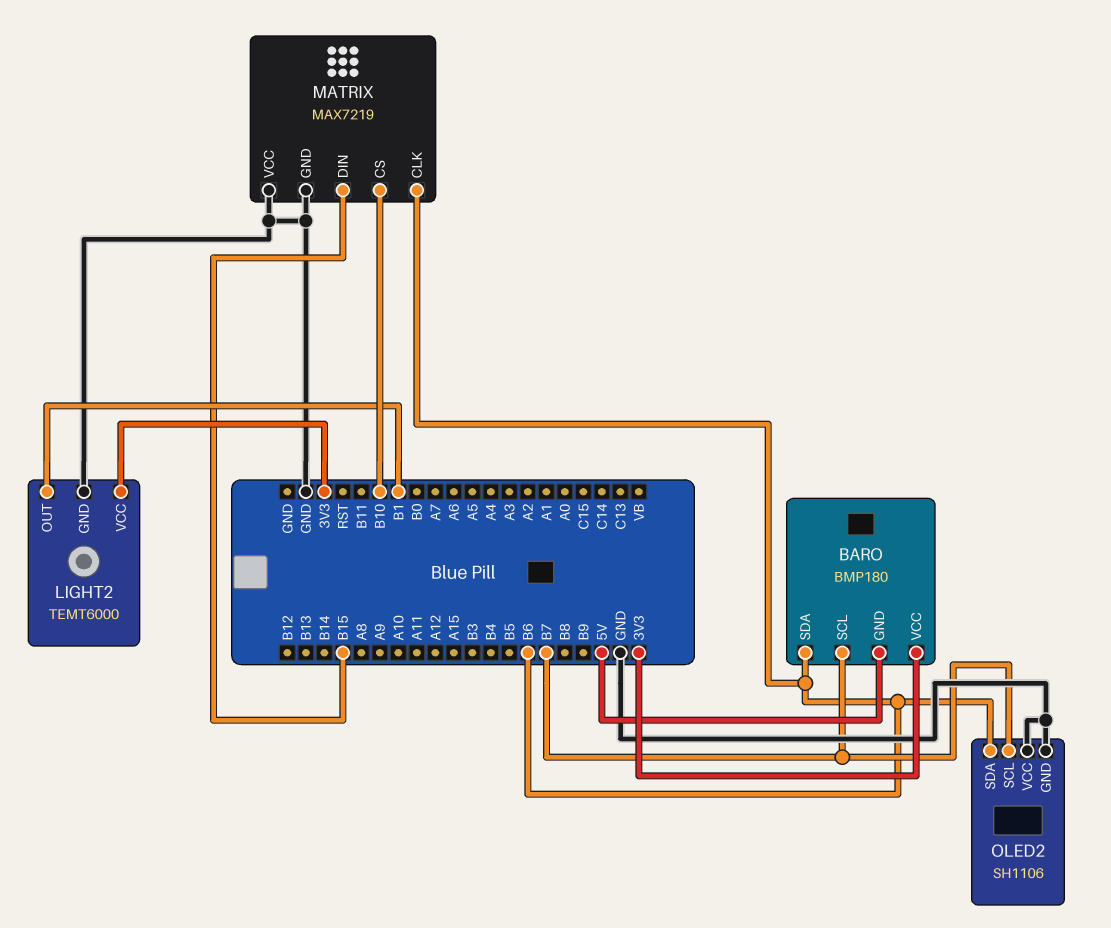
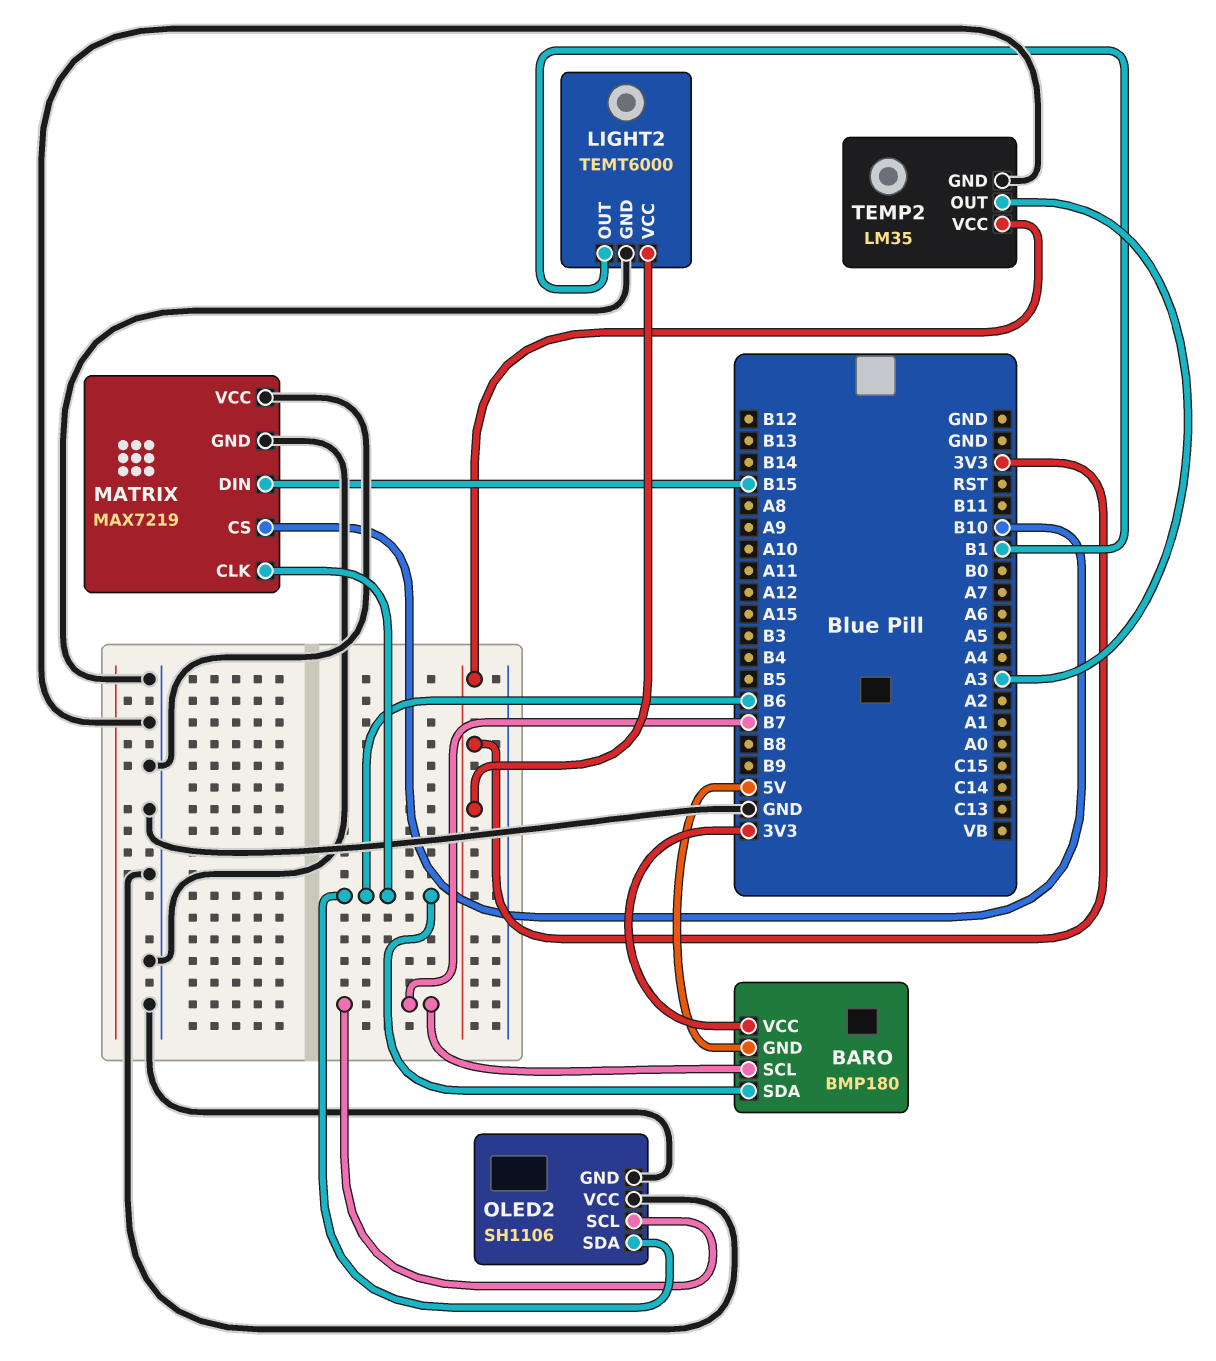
TEMP2: none -> LM35
TEMP2 pin GND: none -> GND
TEMP2 pin OUT: none -> A3
TEMP2 pin VCC: none -> 3V3

